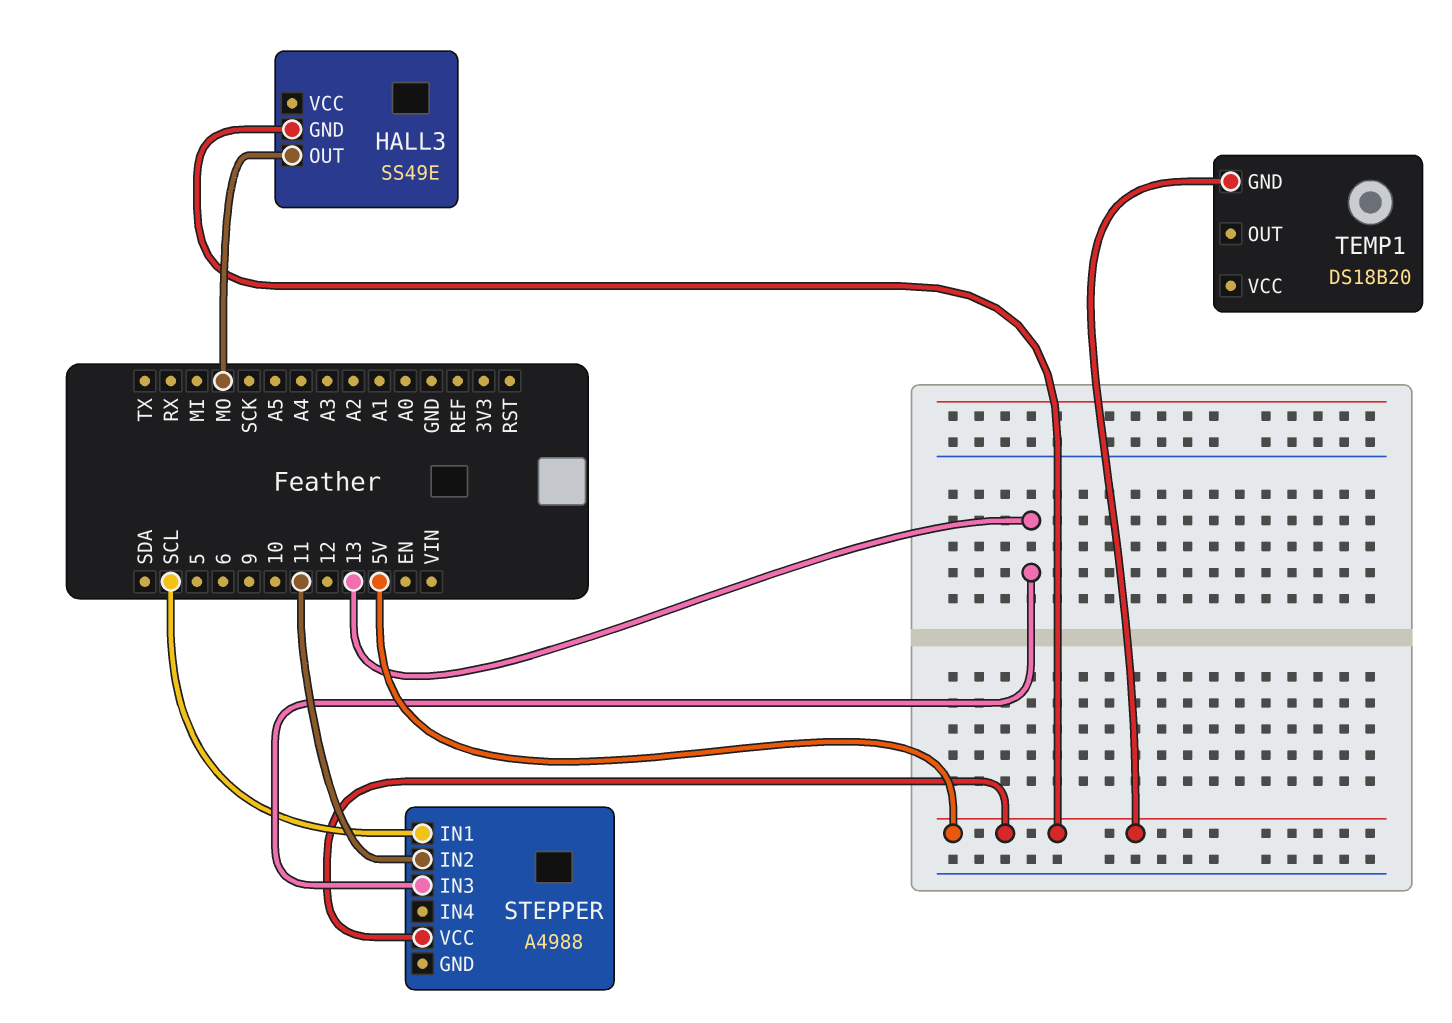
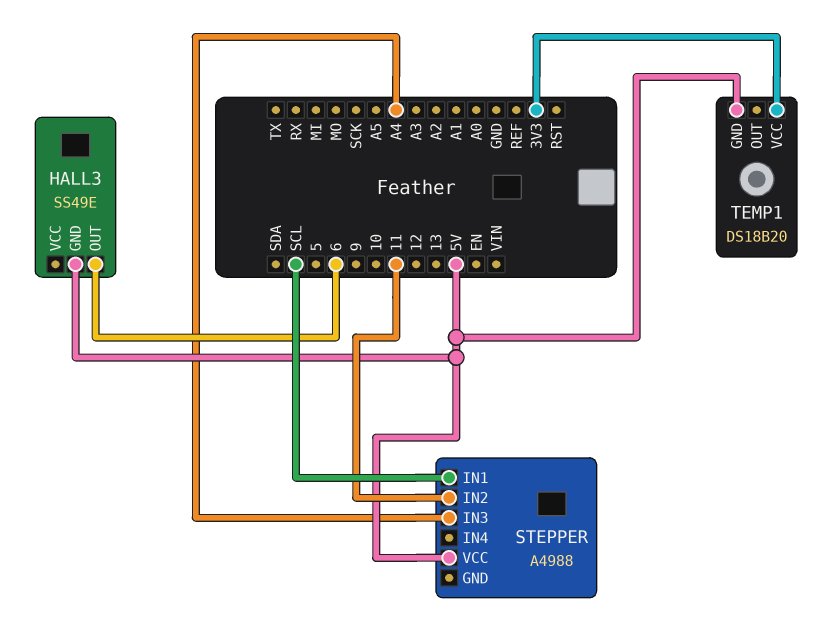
HALL3 pin OUT: MO -> 6
STEPPER pin IN3: 13 -> A4
TEMP1 pin VCC: none -> 3V3

